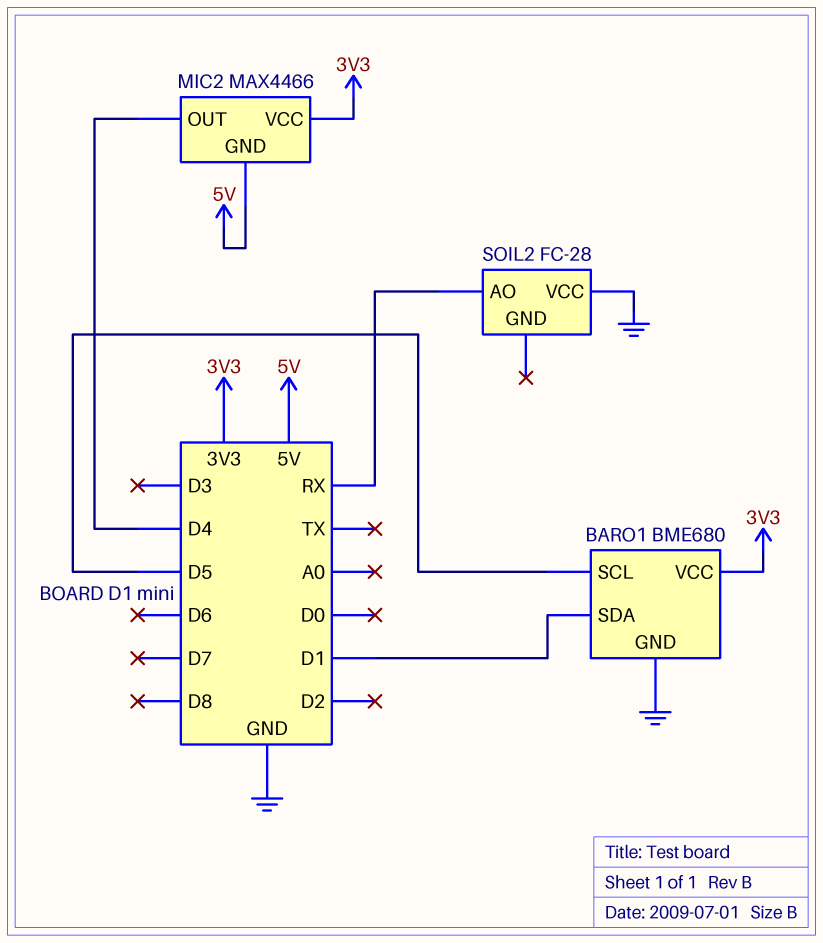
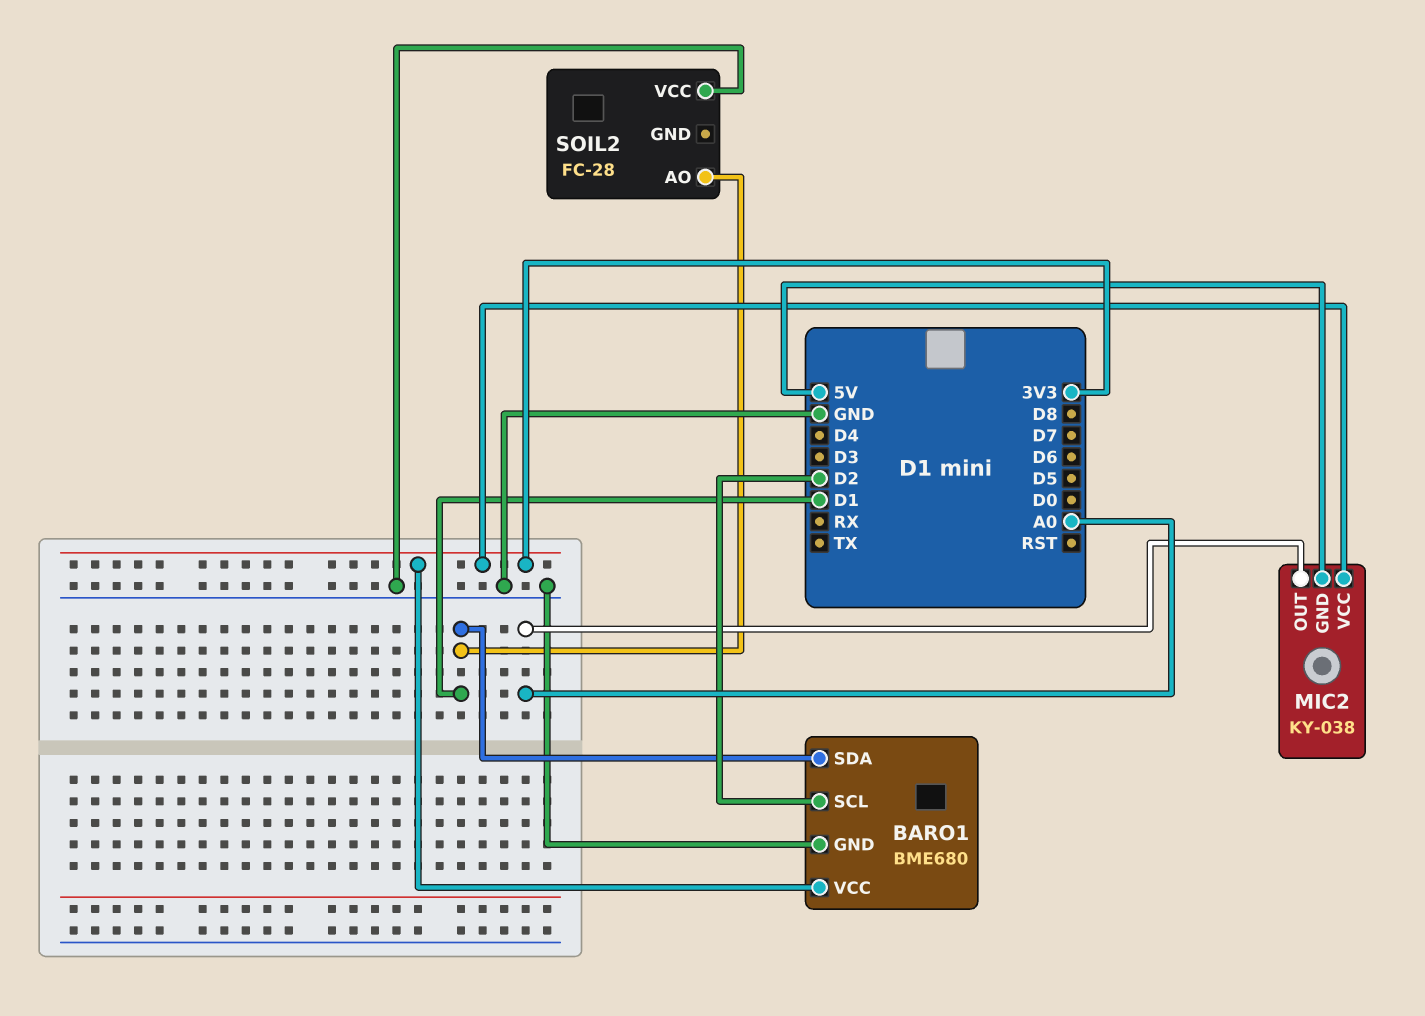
BARO1 pin SCL: D5 -> D2
MIC2: MAX4466 -> KY-038
MIC2 pin OUT: D4 -> A0
SOIL2 pin AO: RX -> D1

